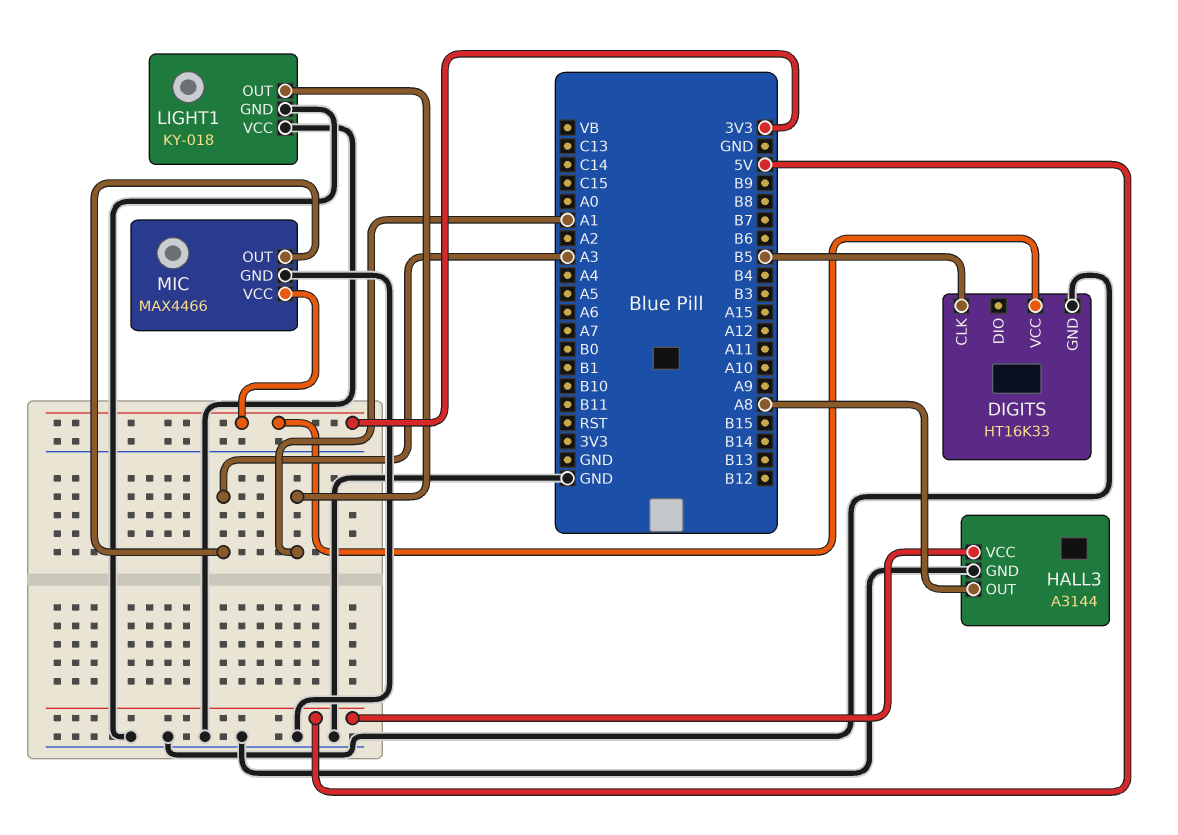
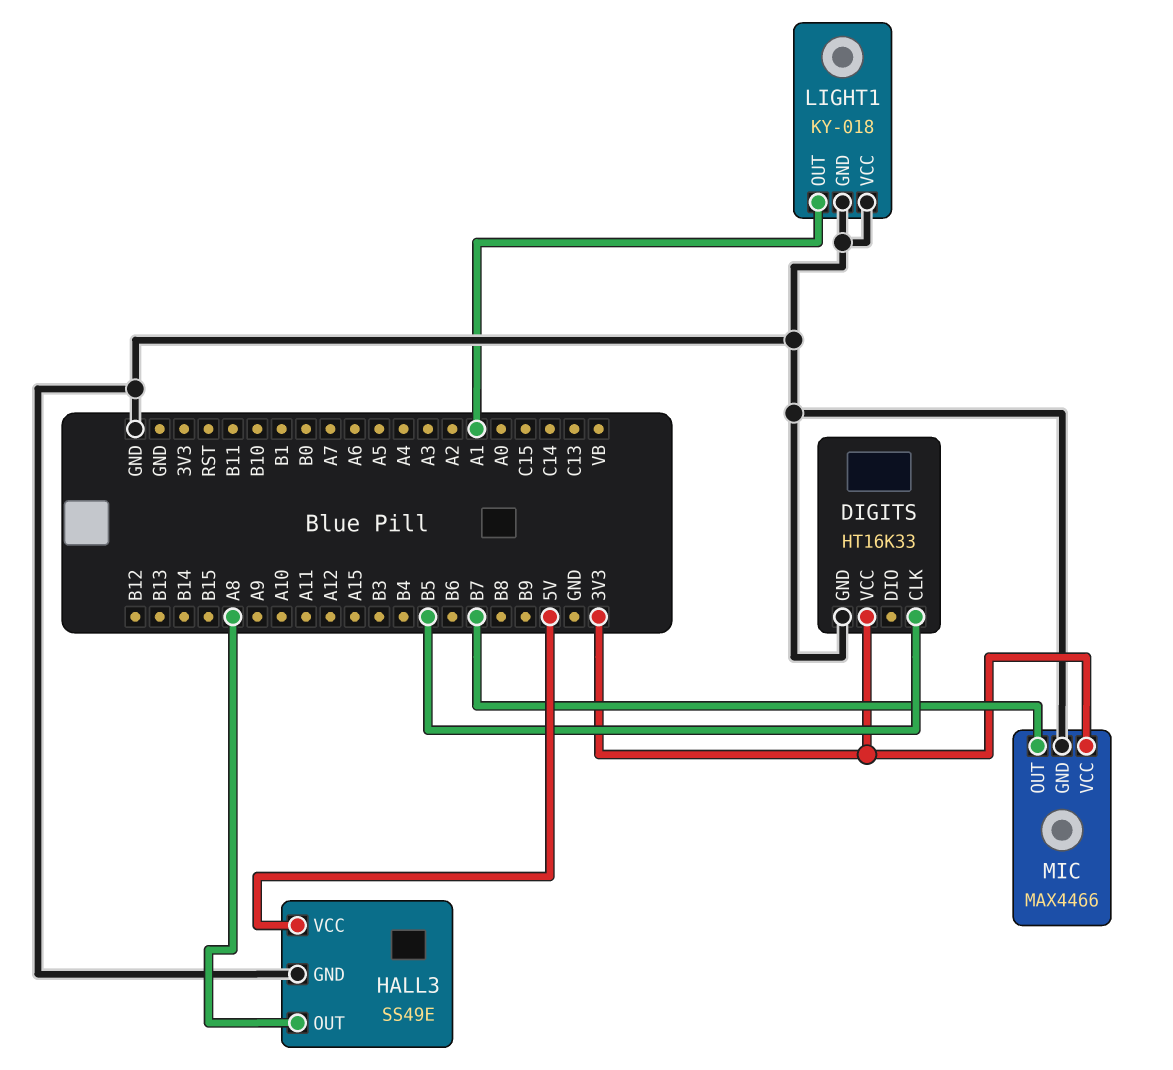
HALL3: A3144 -> SS49E
MIC pin OUT: A3 -> B7

